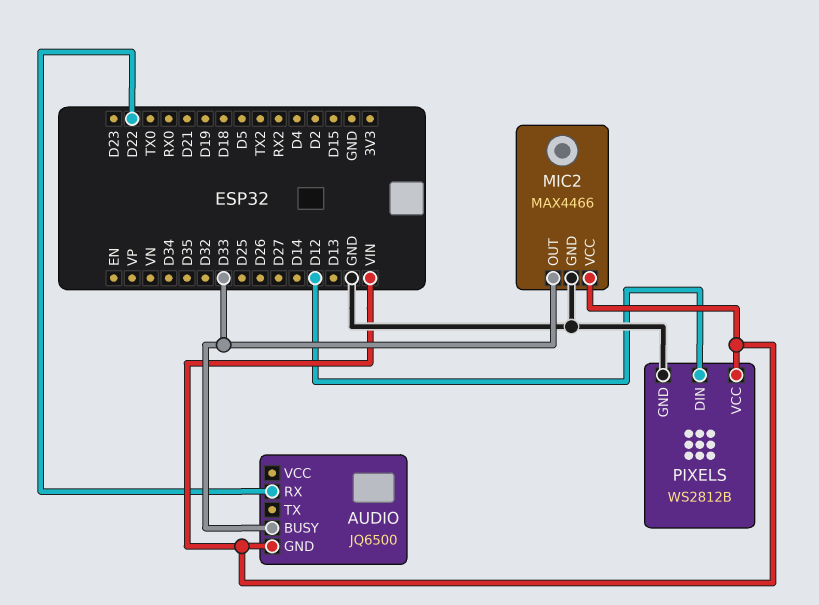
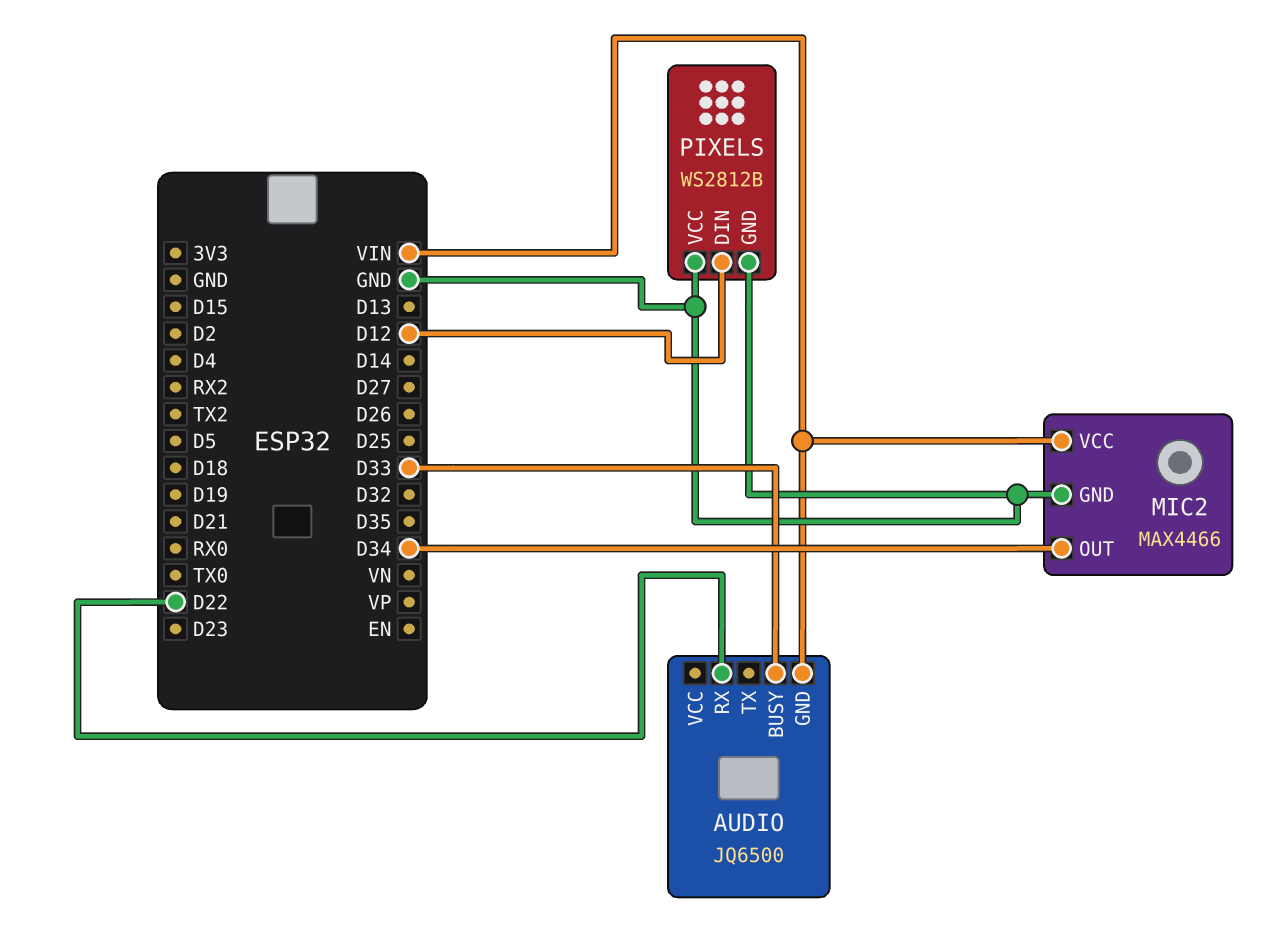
MIC2 pin OUT: D33 -> D34
PIXELS pin VCC: VIN -> GND

